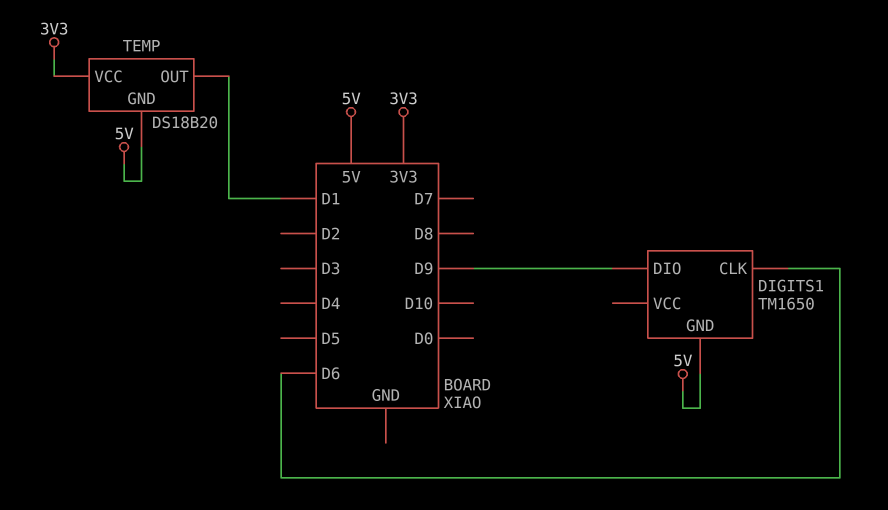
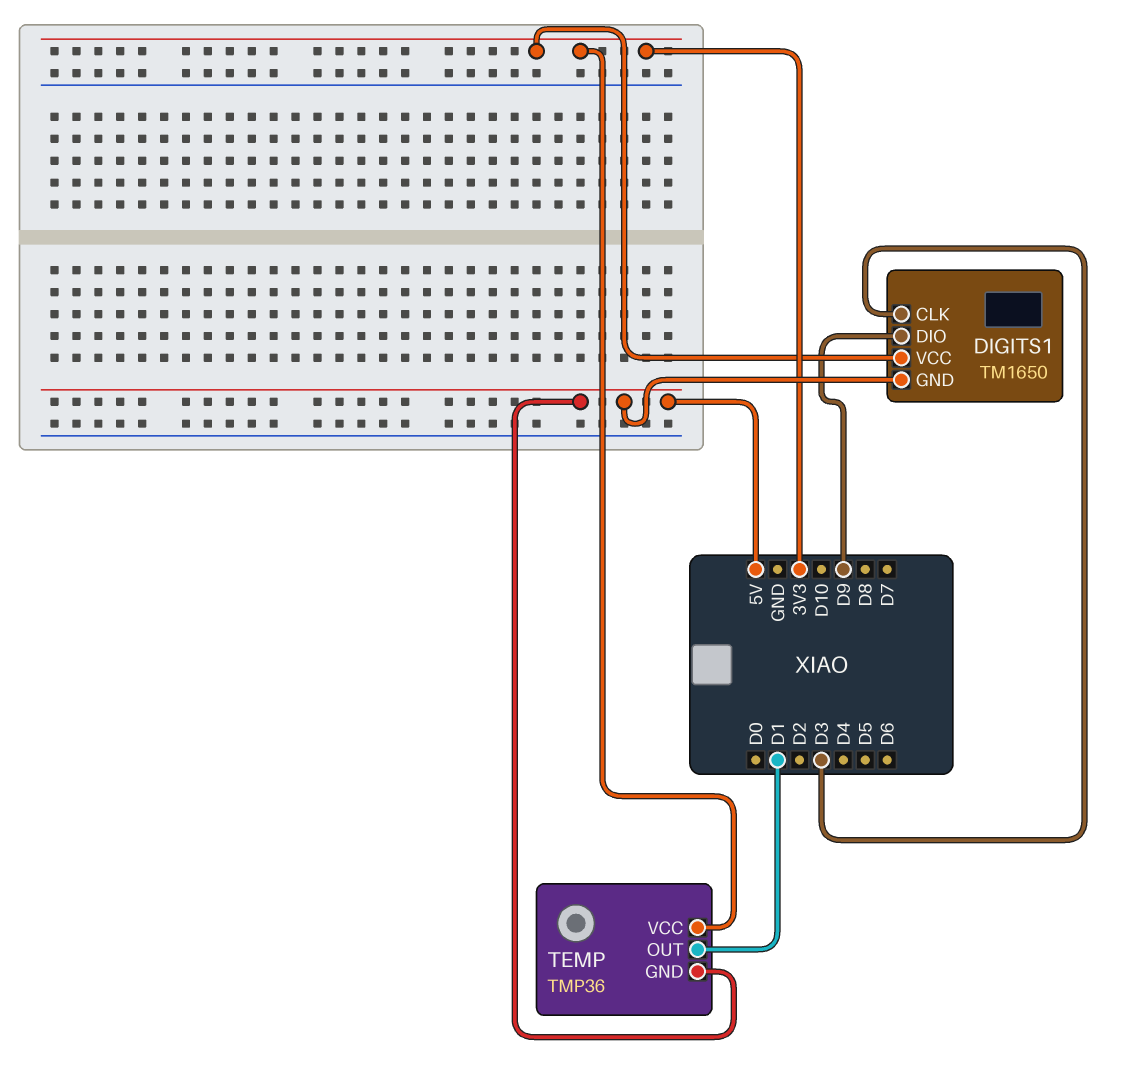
DIGITS1 pin CLK: D6 -> D3
DIGITS1 pin VCC: none -> 3V3
TEMP: DS18B20 -> TMP36

